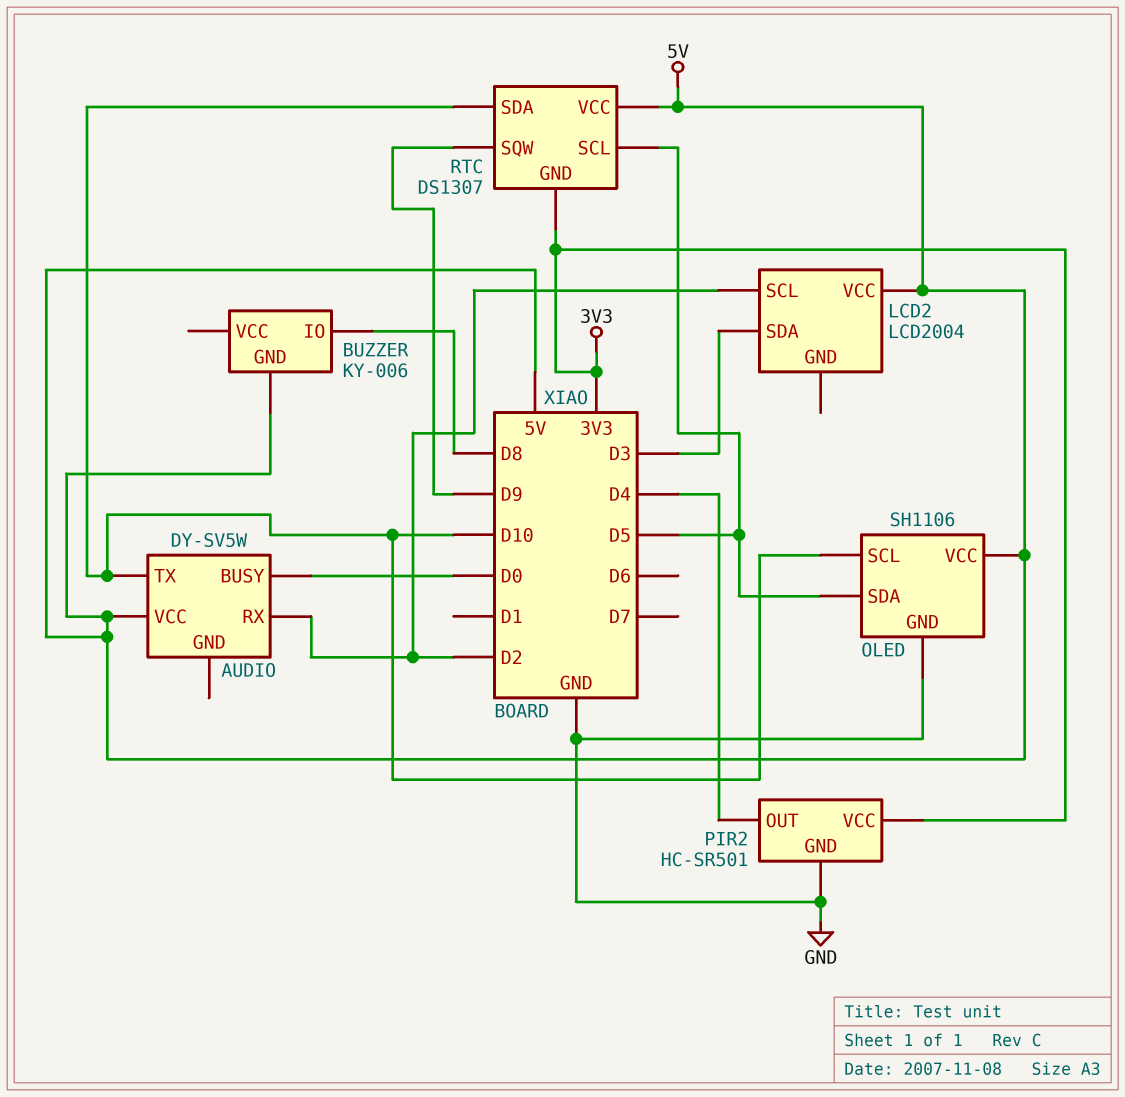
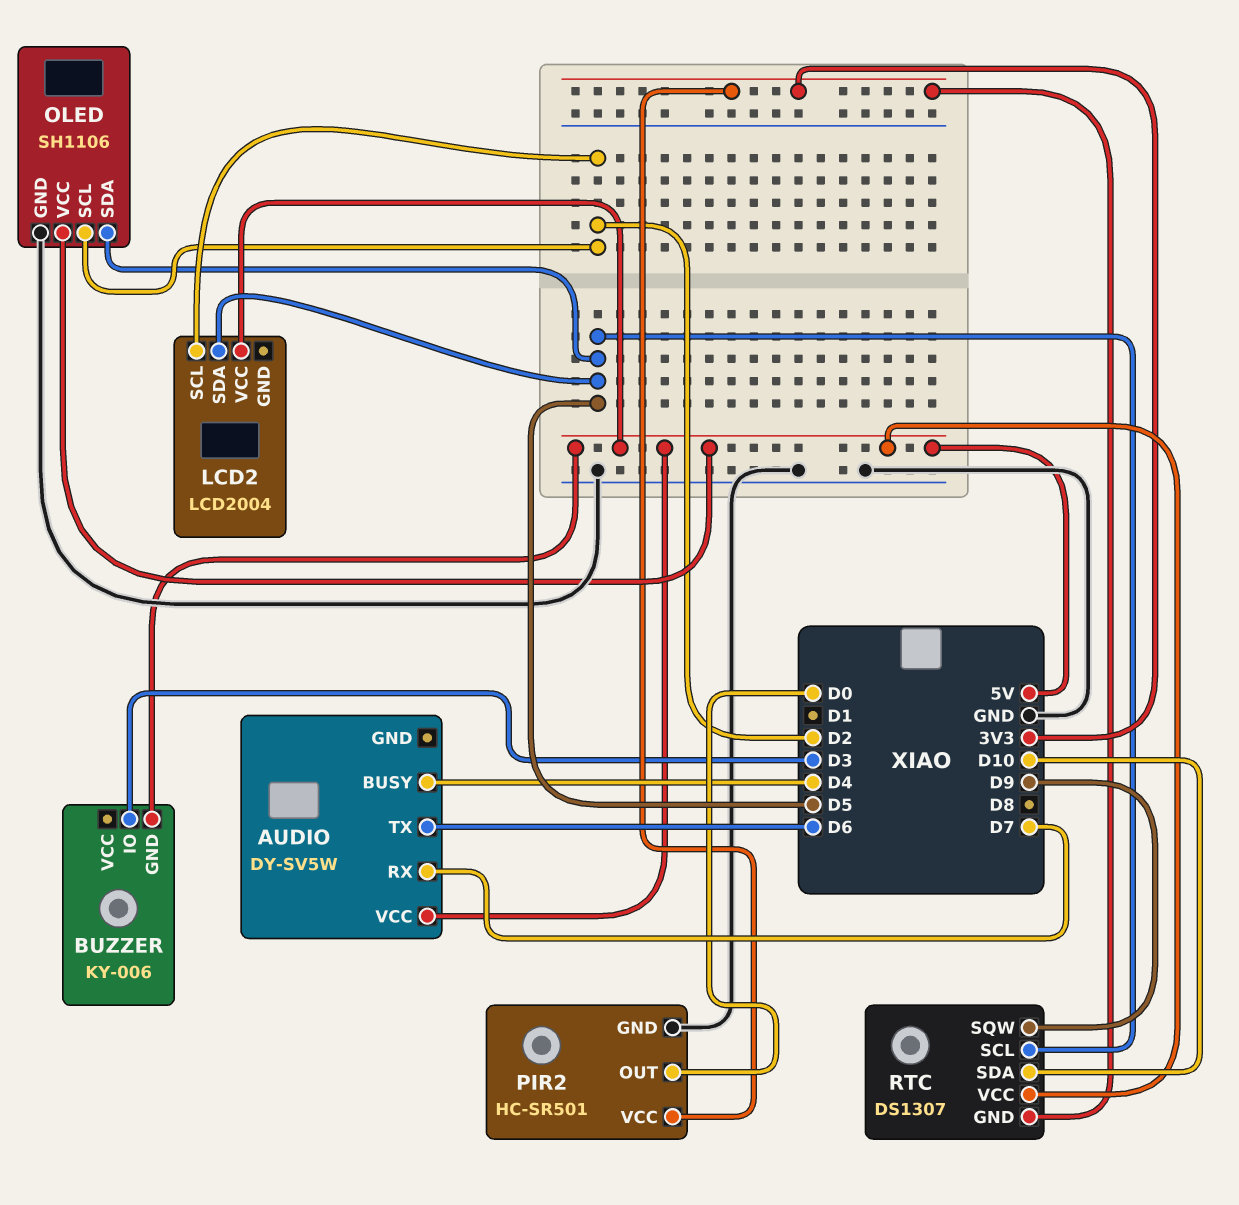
AUDIO pin BUSY: D0 -> D4
AUDIO pin RX: D2 -> D7
AUDIO pin TX: D10 -> D6
BUZZER pin IO: D8 -> D3
LCD2 pin SDA: D3 -> D5
OLED pin SCL: D10 -> D2
PIR2 pin OUT: D4 -> D0

